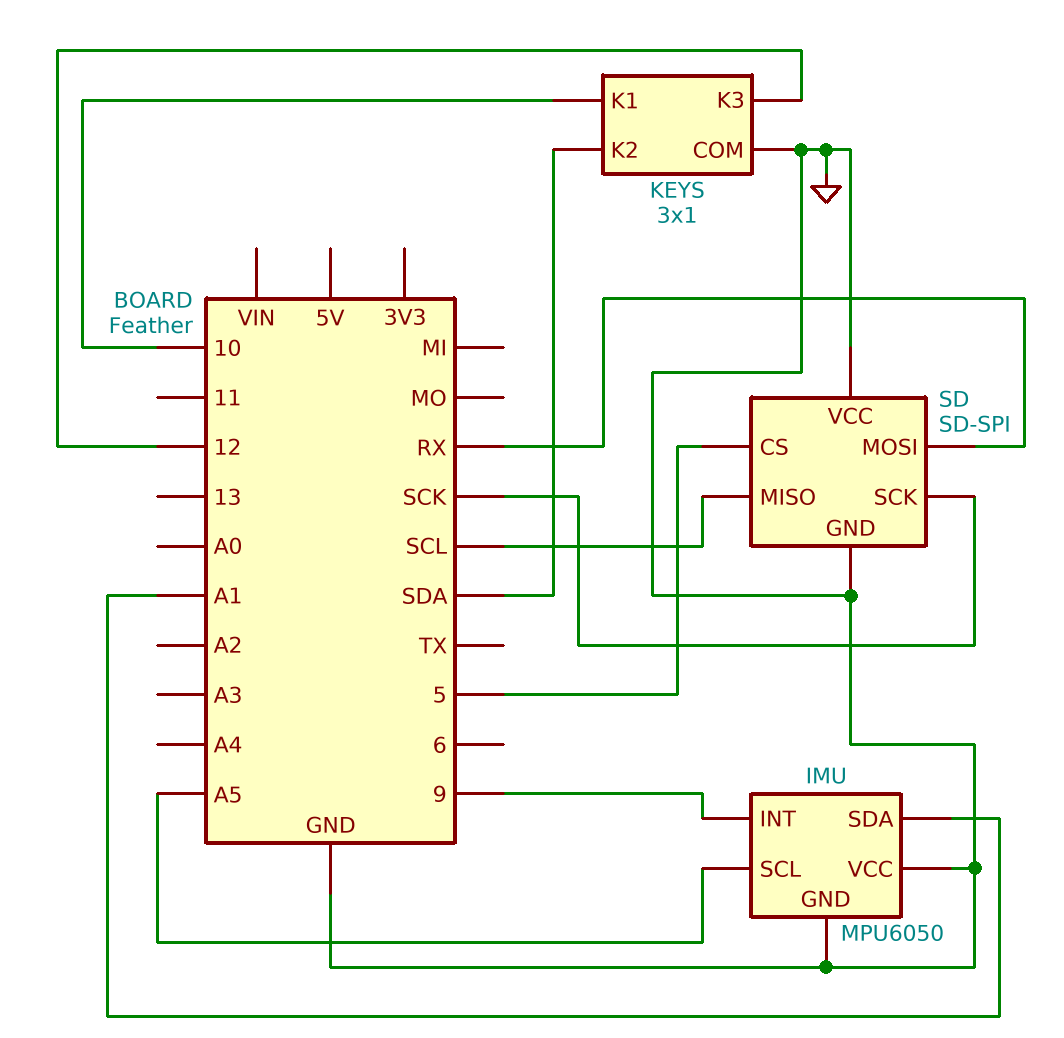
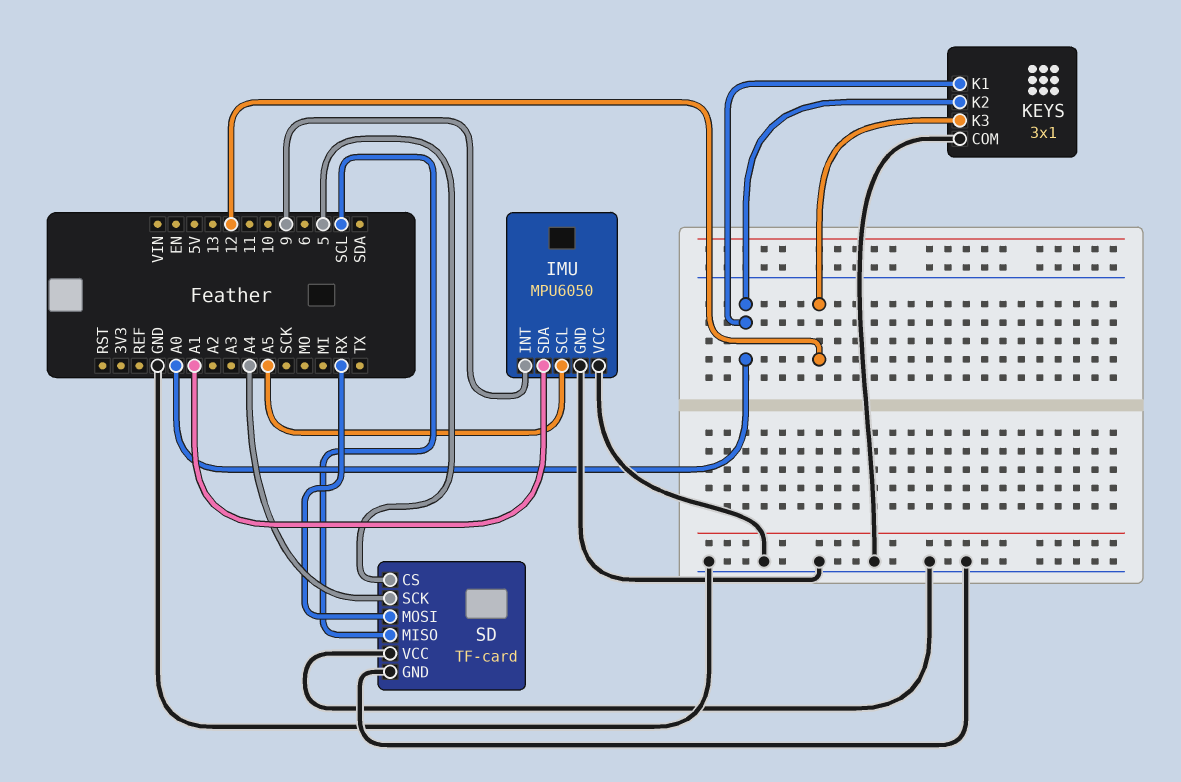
KEYS pin K1: 10 -> A0
KEYS pin K2: SDA -> A0
SD: SD-SPI -> TF-card
SD pin SCK: SCK -> A4

